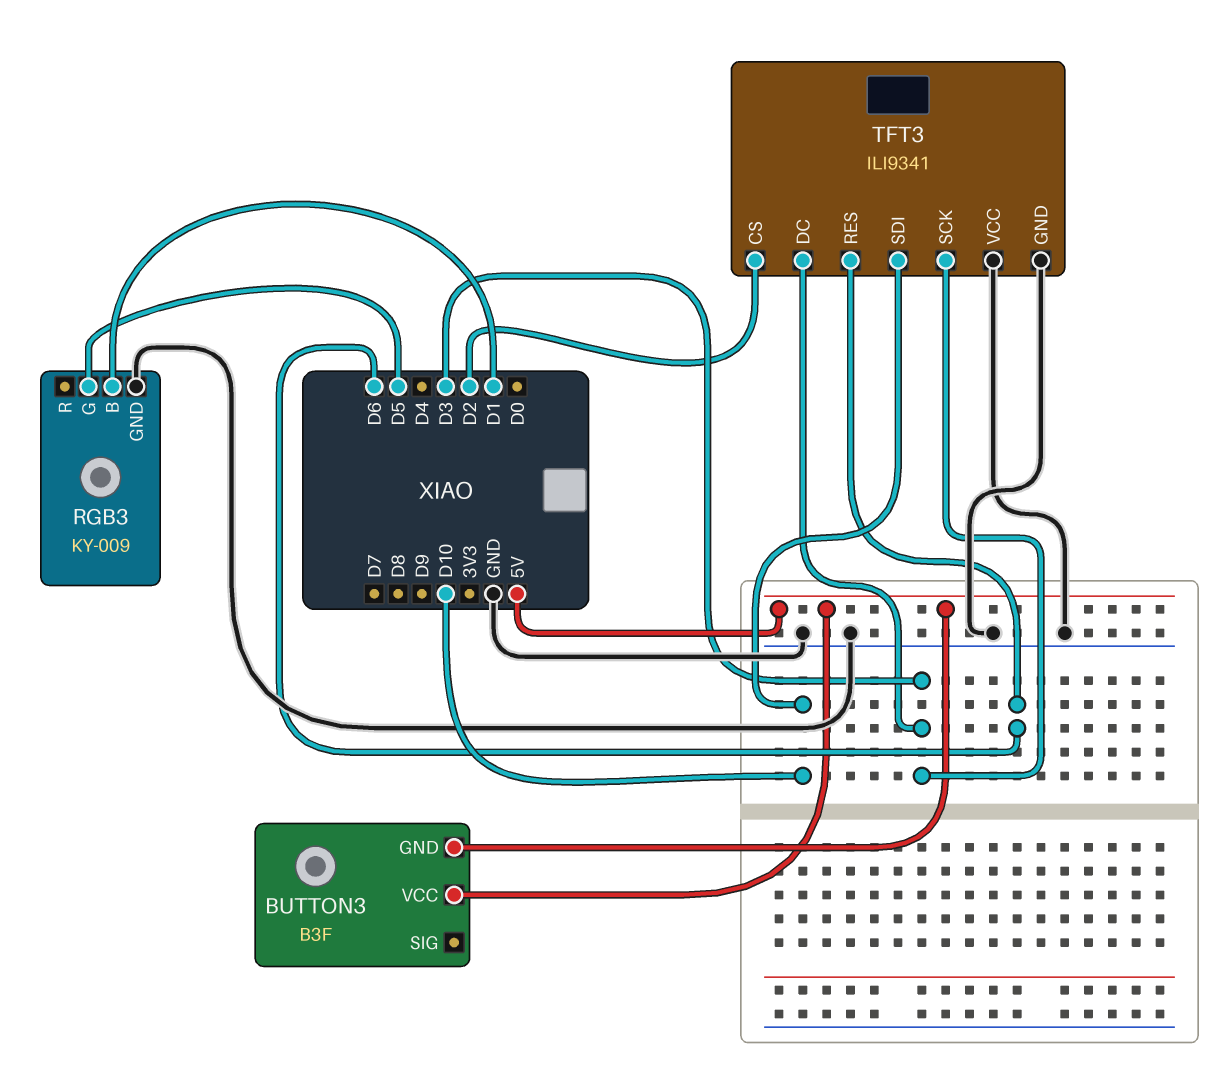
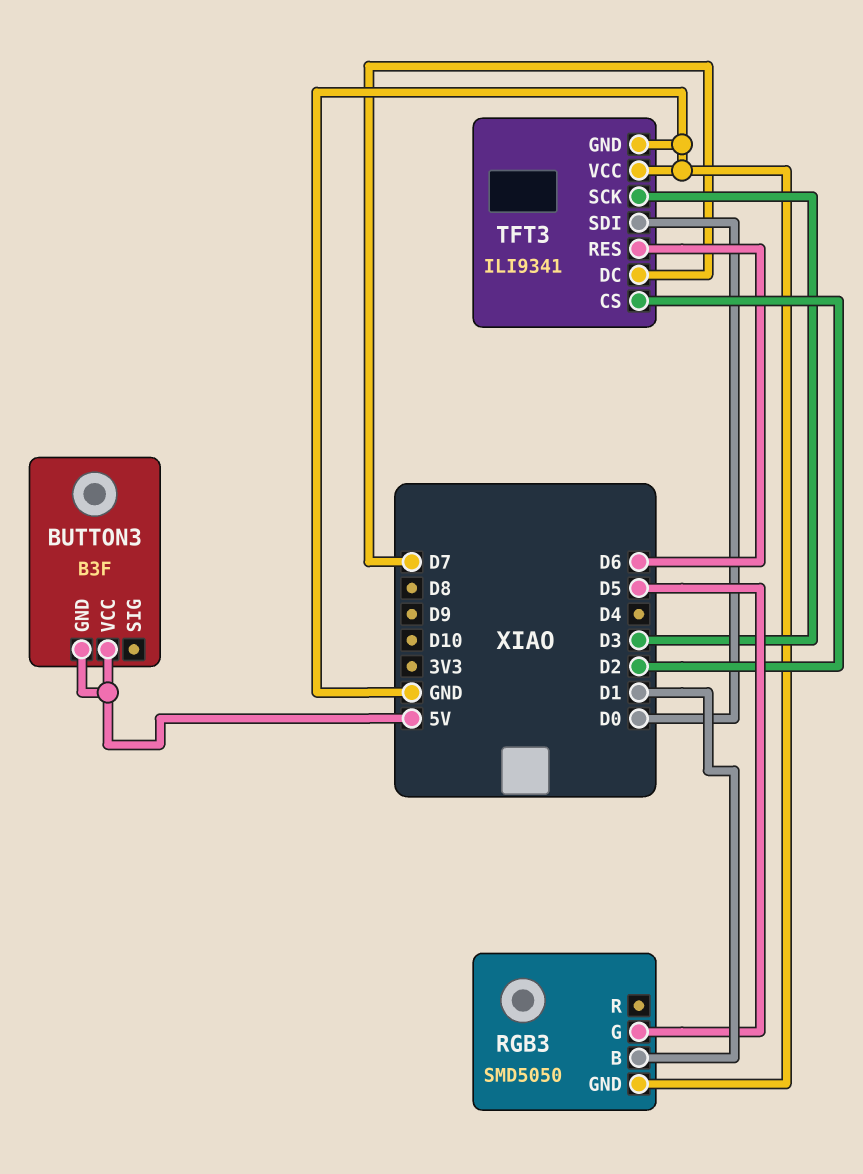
RGB3: KY-009 -> SMD5050
TFT3 pin DC: D3 -> D7
TFT3 pin SDI: D10 -> D0

